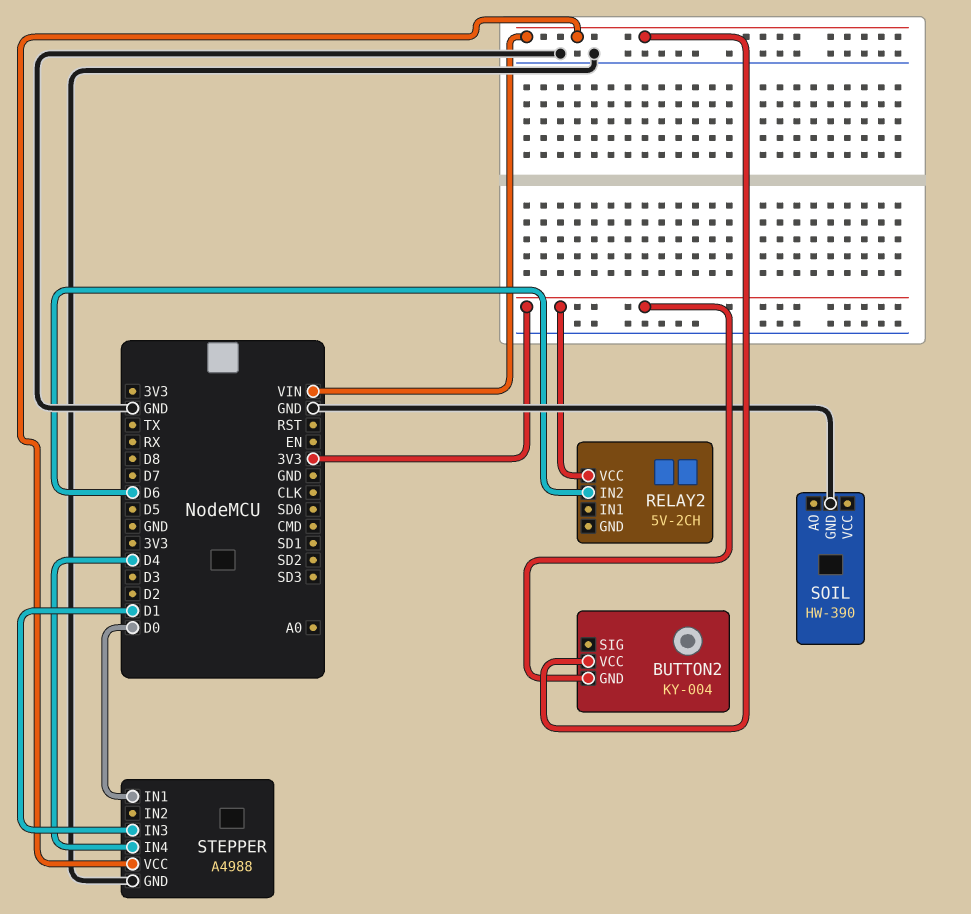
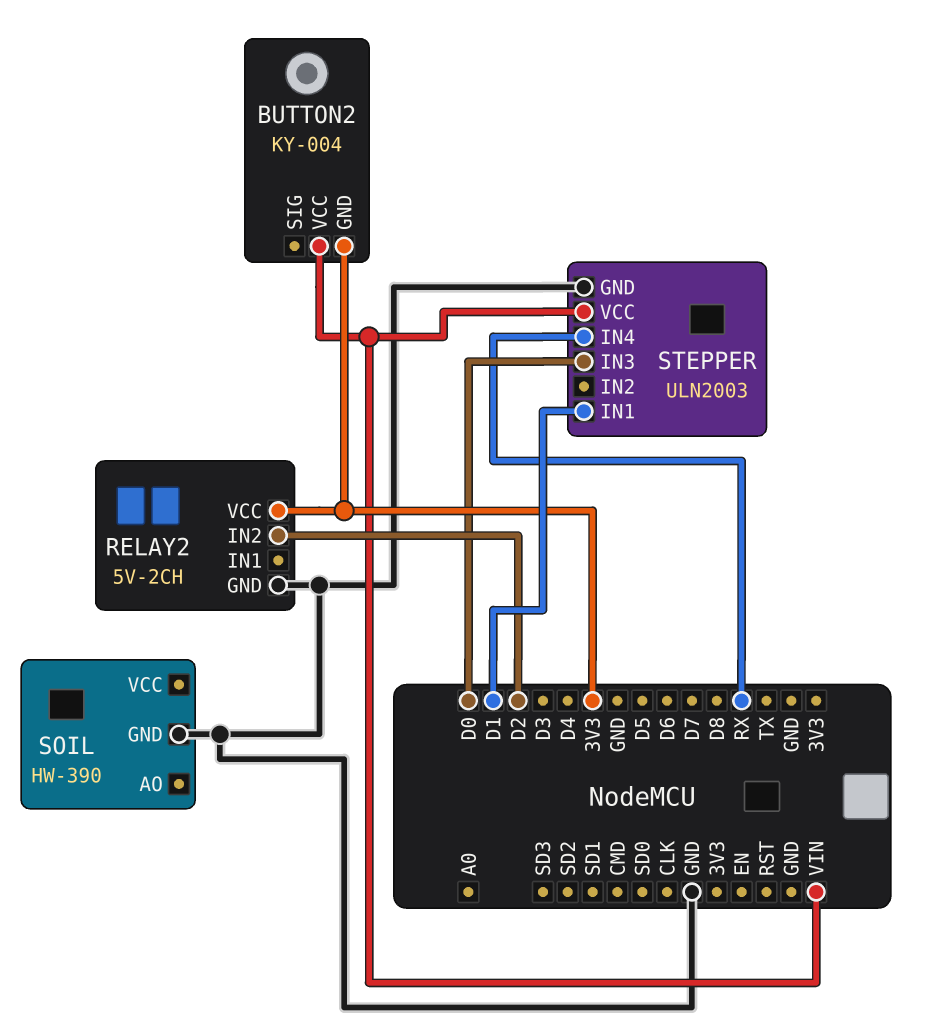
RELAY2 pin GND: none -> GND
RELAY2 pin IN2: D6 -> D2
STEPPER: A4988 -> ULN2003
STEPPER pin IN1: D0 -> D1
STEPPER pin IN3: D1 -> D0
STEPPER pin IN4: D4 -> RX

